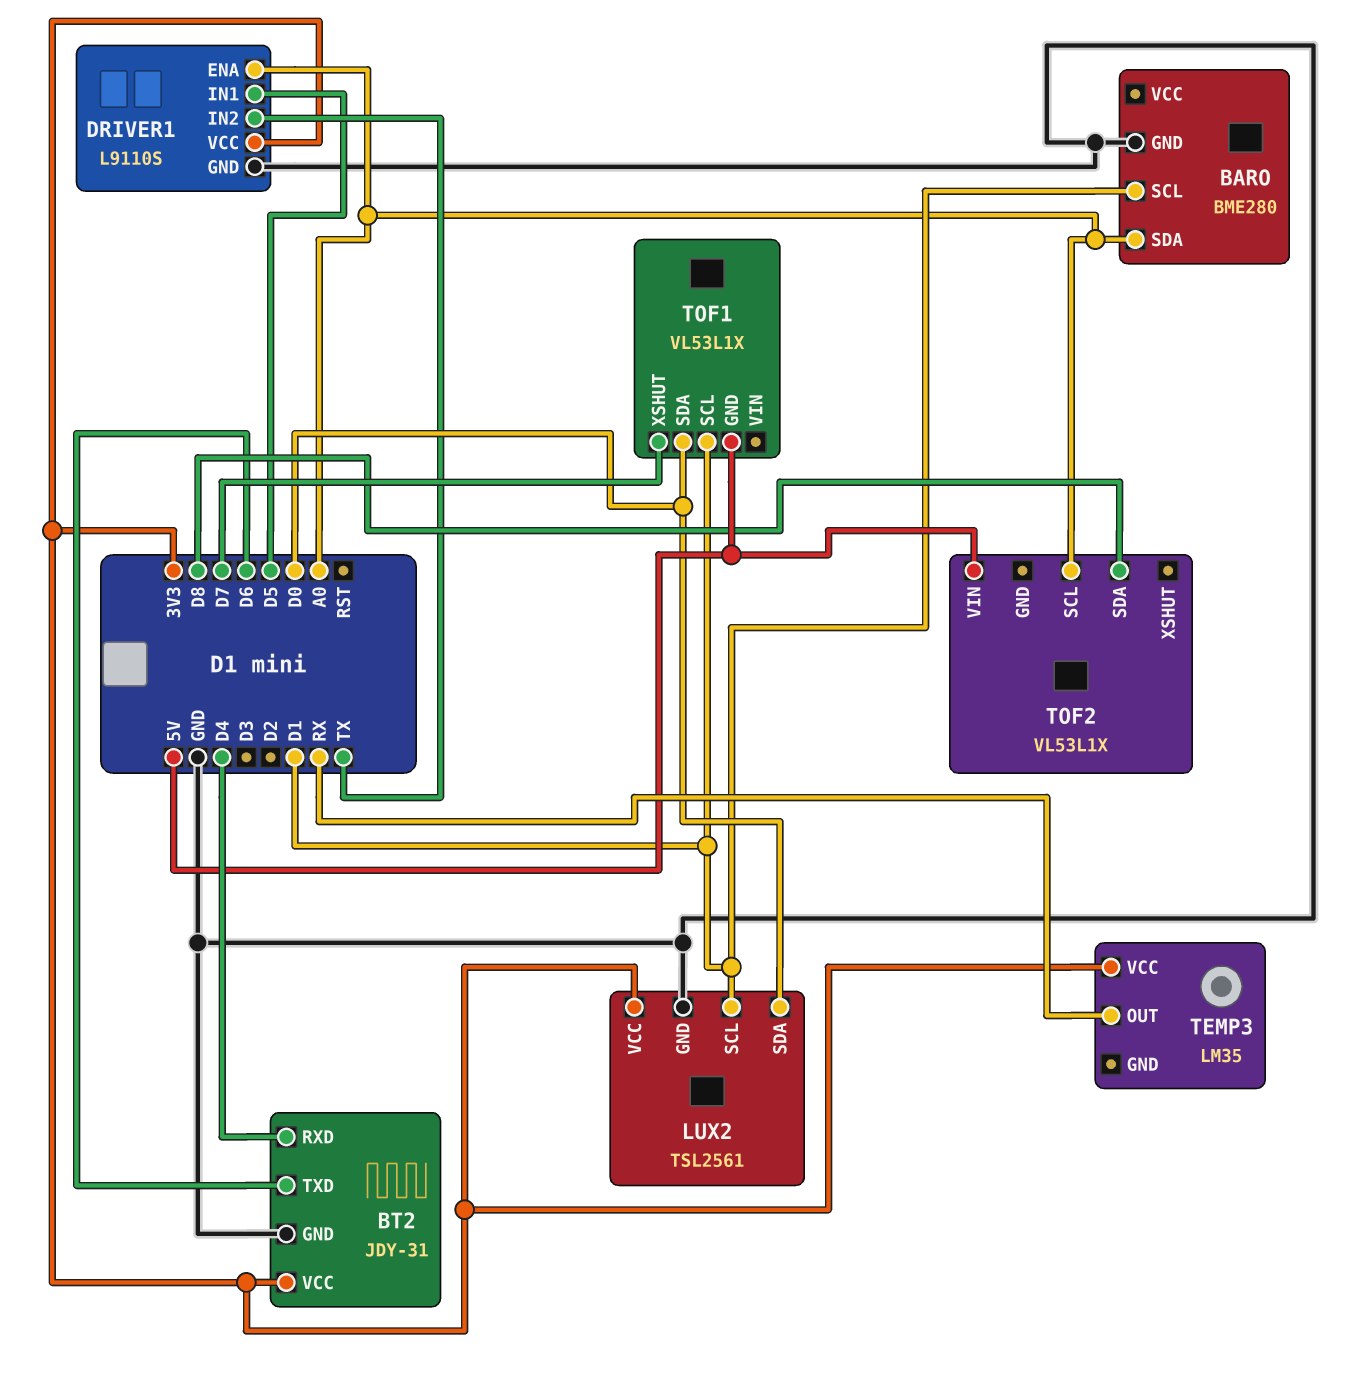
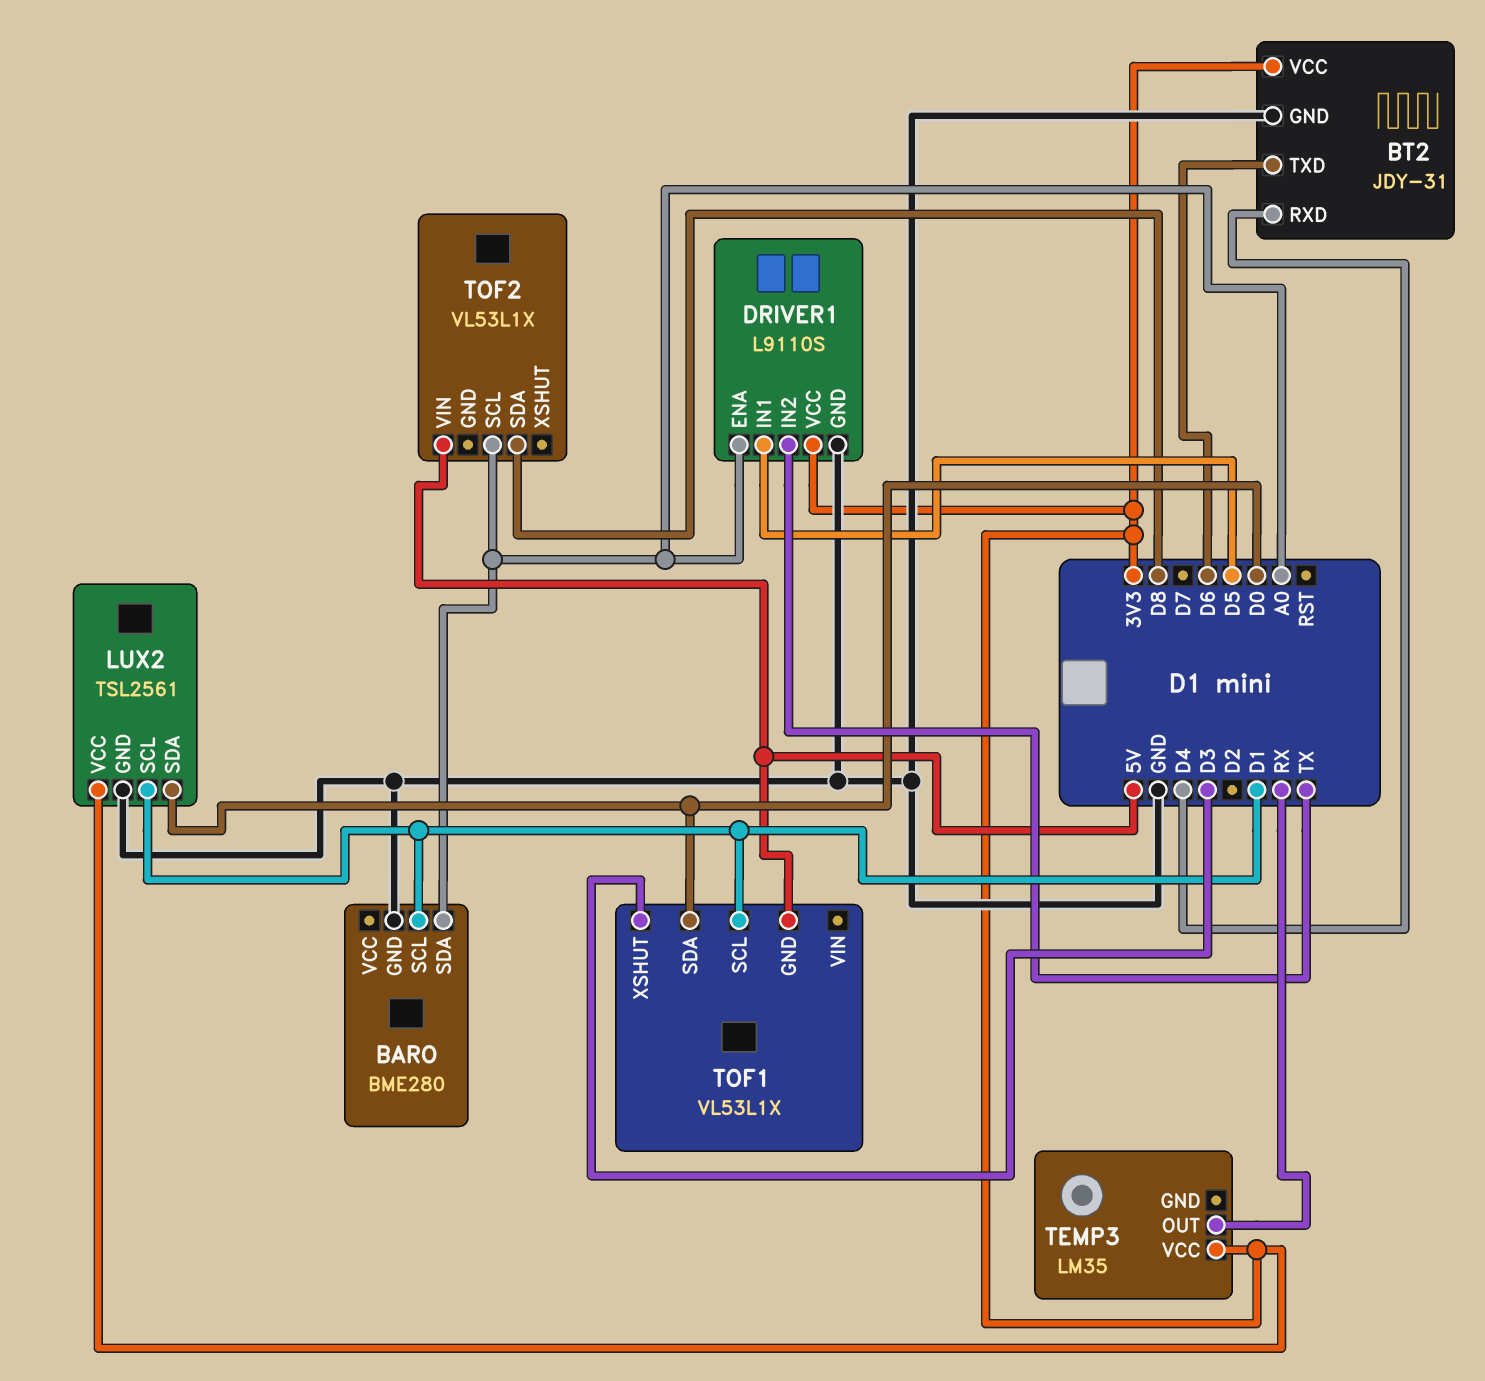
TOF1 pin XSHUT: D7 -> D3

